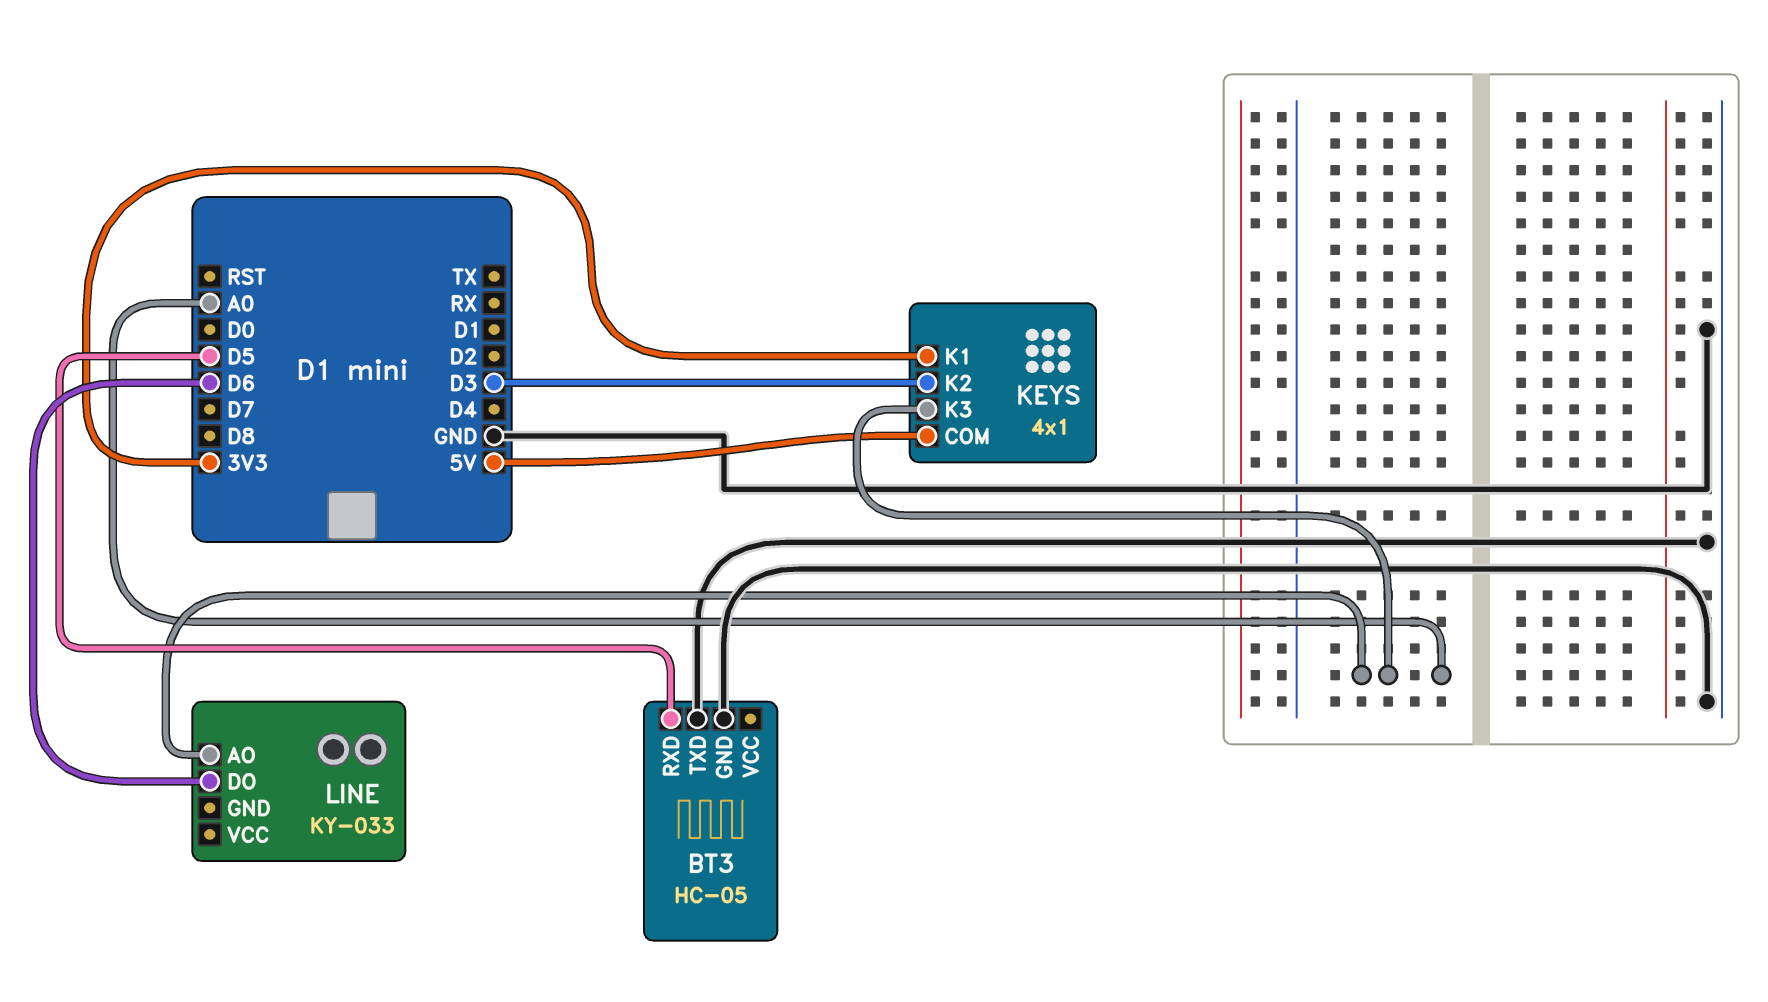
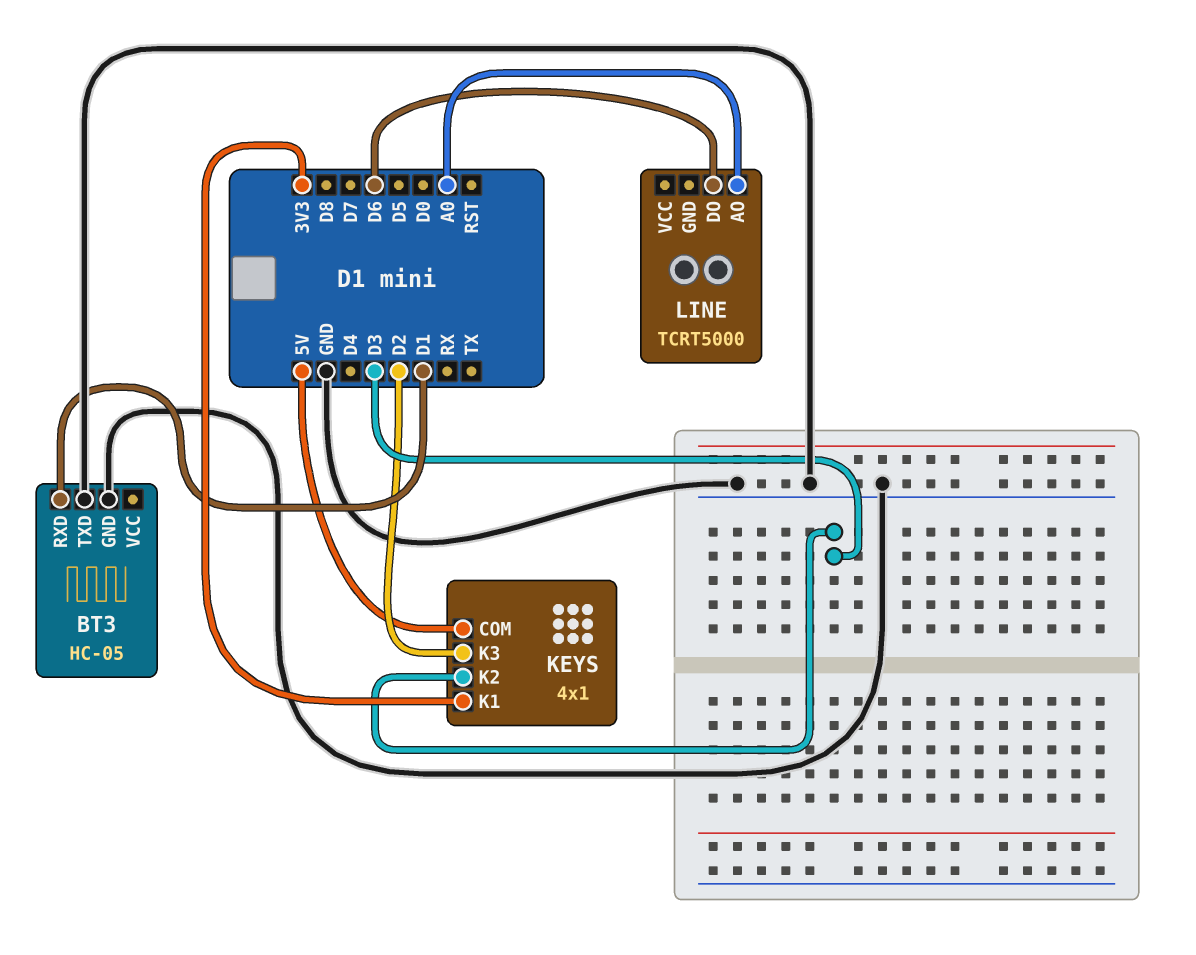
BT3 pin RXD: D5 -> D1
KEYS pin K3: A0 -> D2
LINE: KY-033 -> TCRT5000

